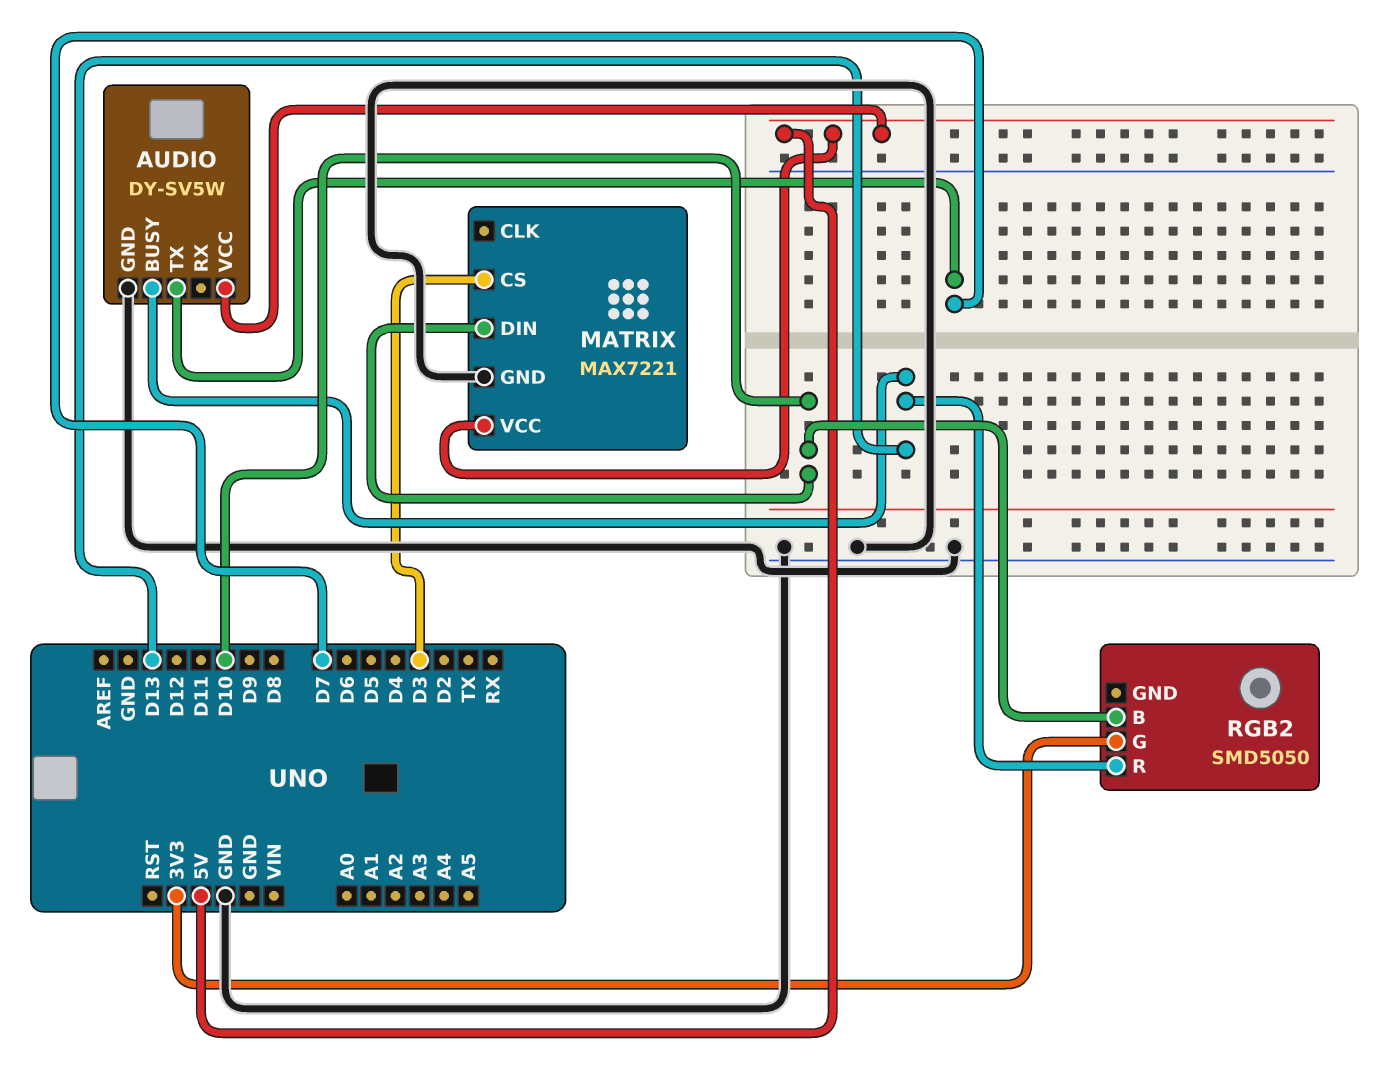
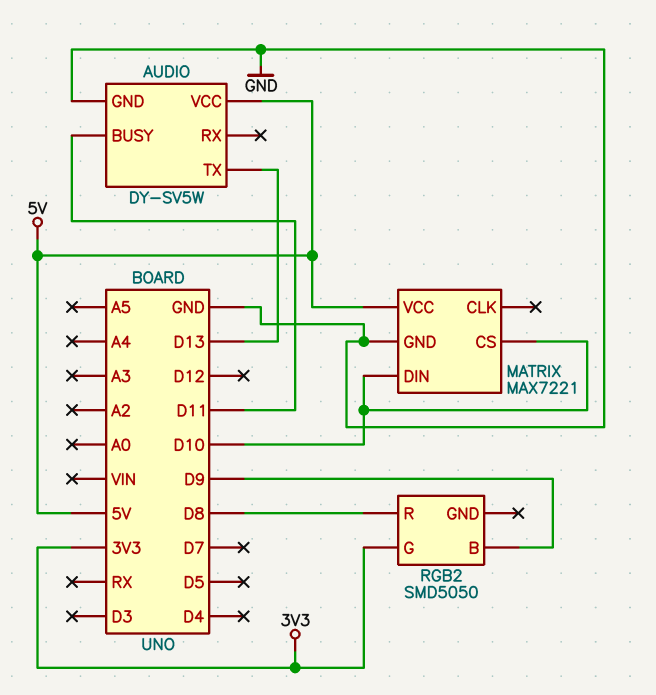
AUDIO pin BUSY: D13 -> D11
AUDIO pin TX: D7 -> D13
MATRIX pin CS: D3 -> D10
RGB2 pin B: D10 -> D9
RGB2 pin R: D13 -> D8

